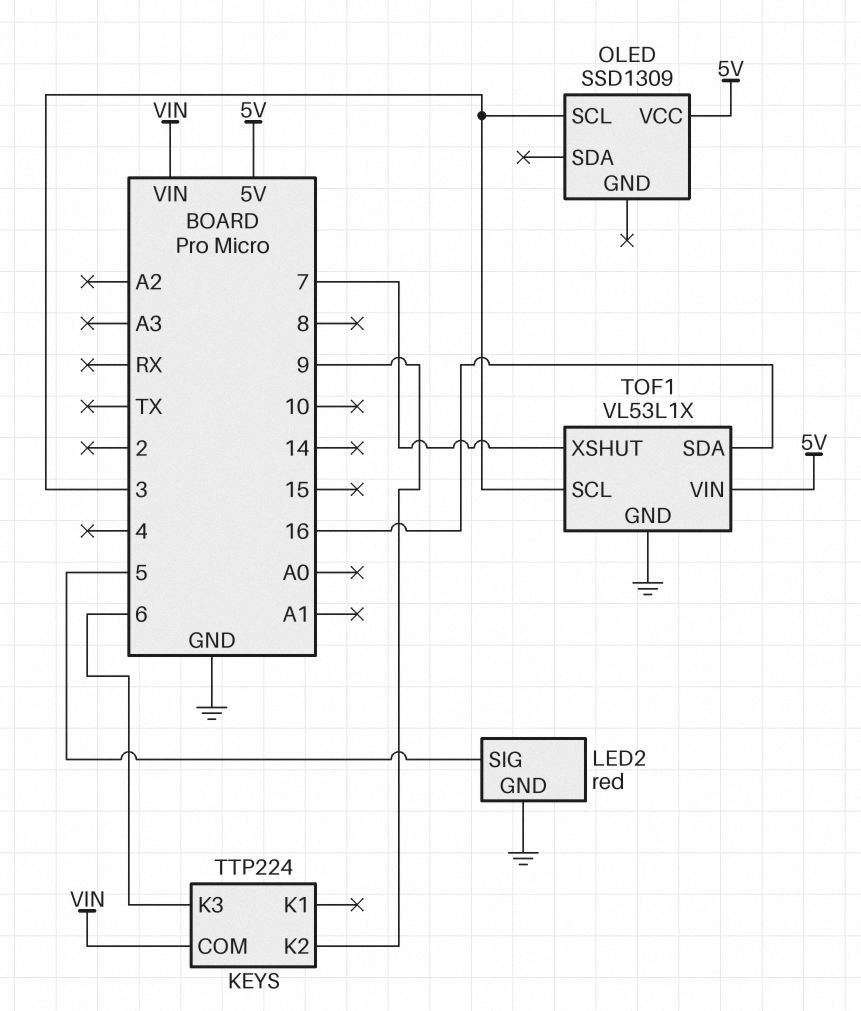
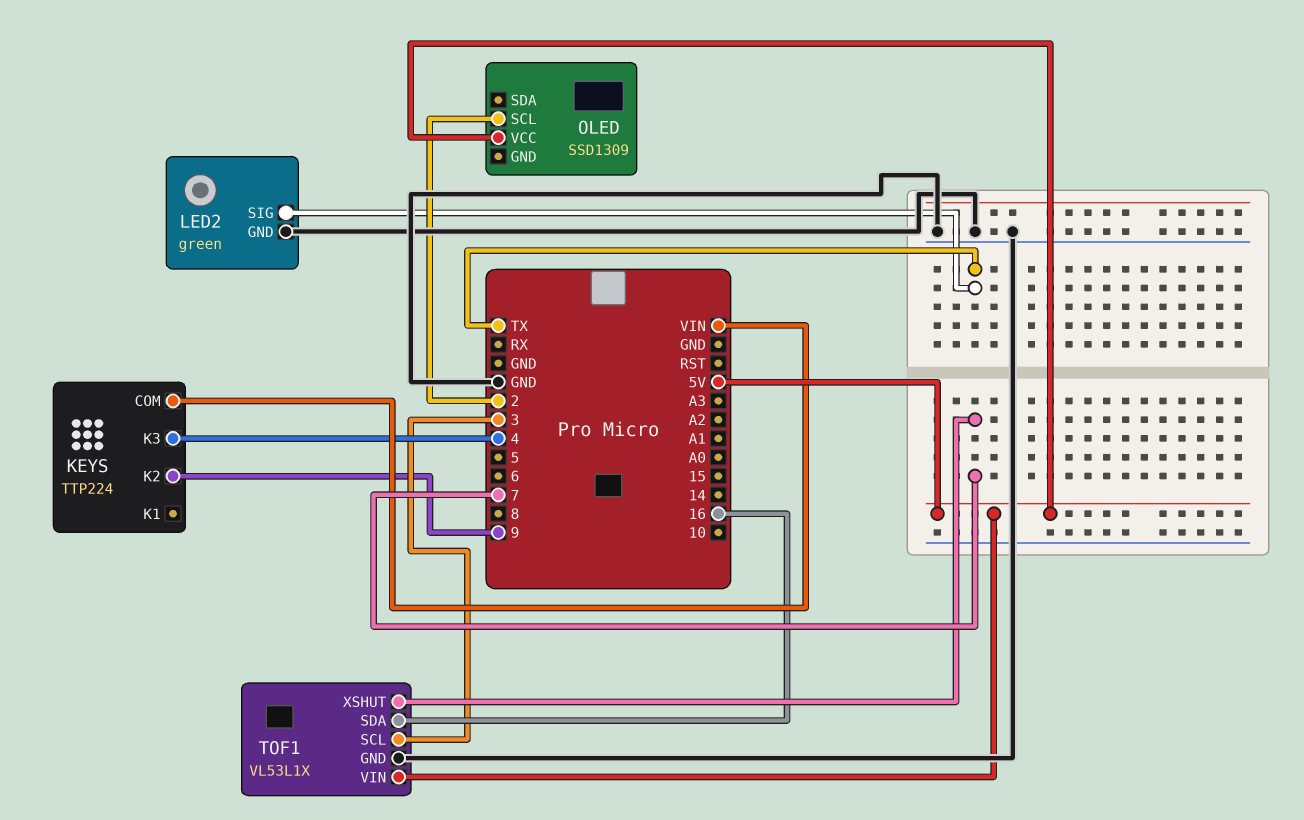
KEYS pin K3: 6 -> 4
LED2: red -> green
LED2 pin SIG: 5 -> TX
OLED pin SCL: 3 -> 2

